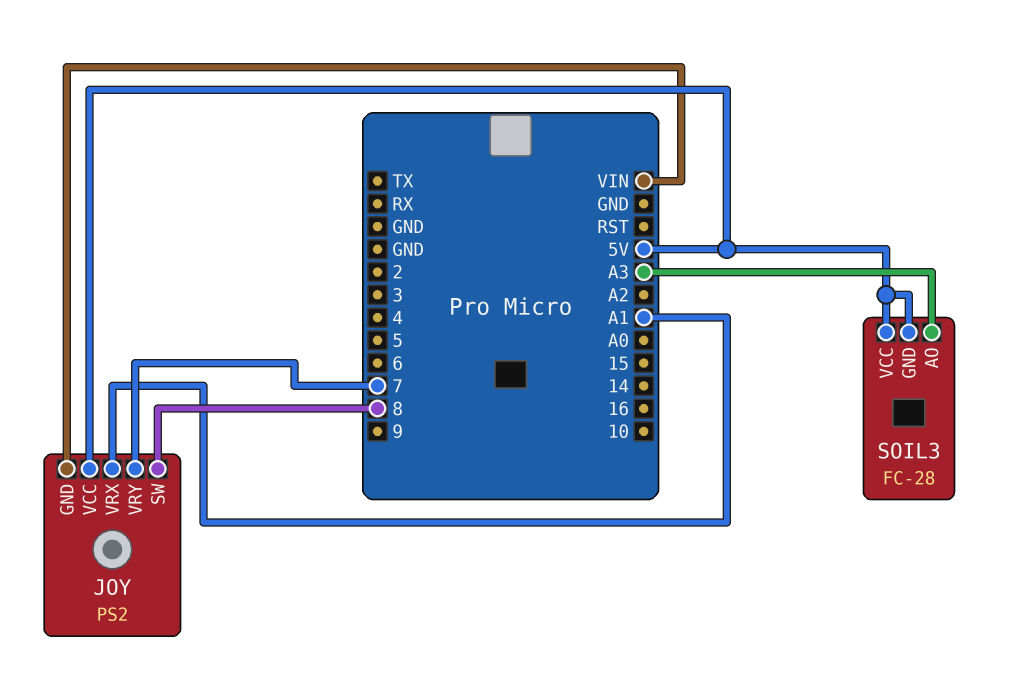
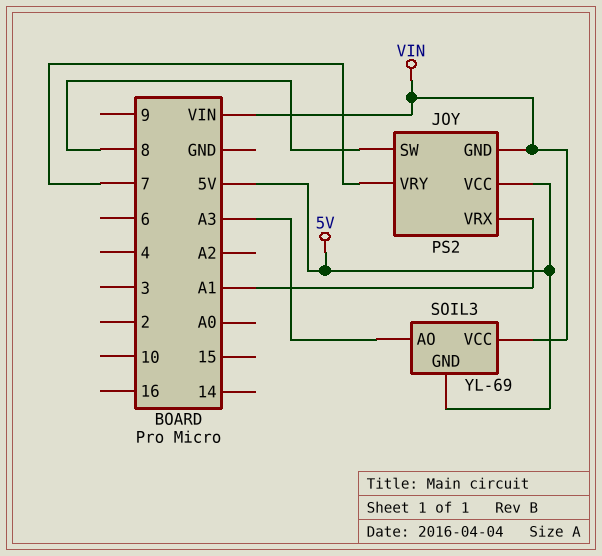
SOIL3: FC-28 -> YL-69
SOIL3 pin VCC: 5V -> VIN

